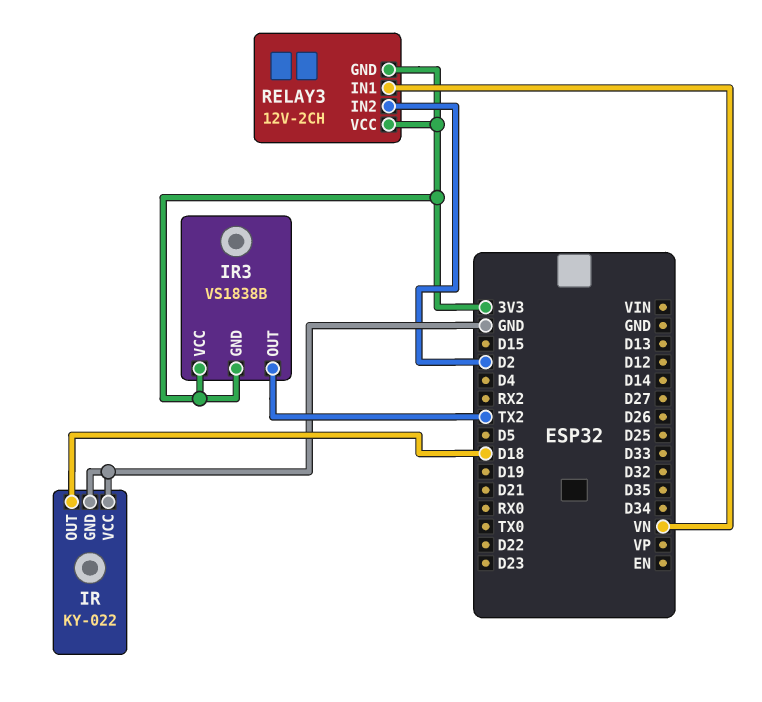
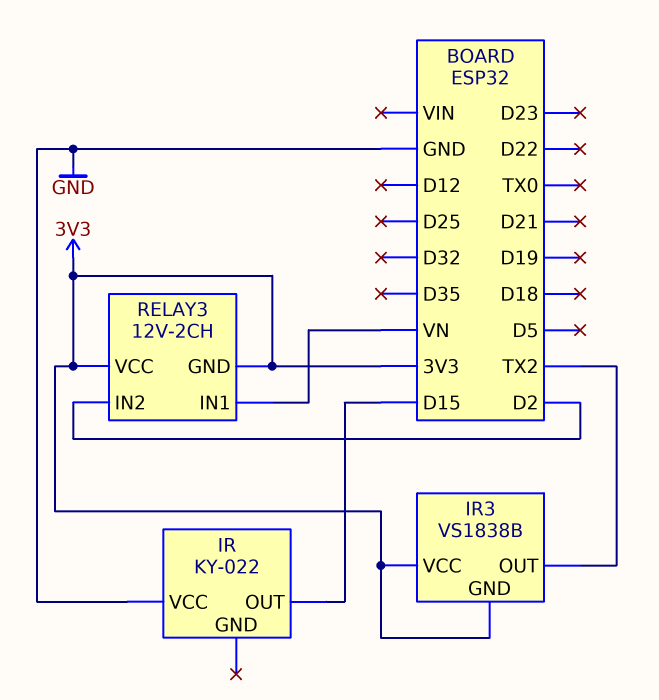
IR pin GND: GND -> none
IR pin OUT: D18 -> D15

